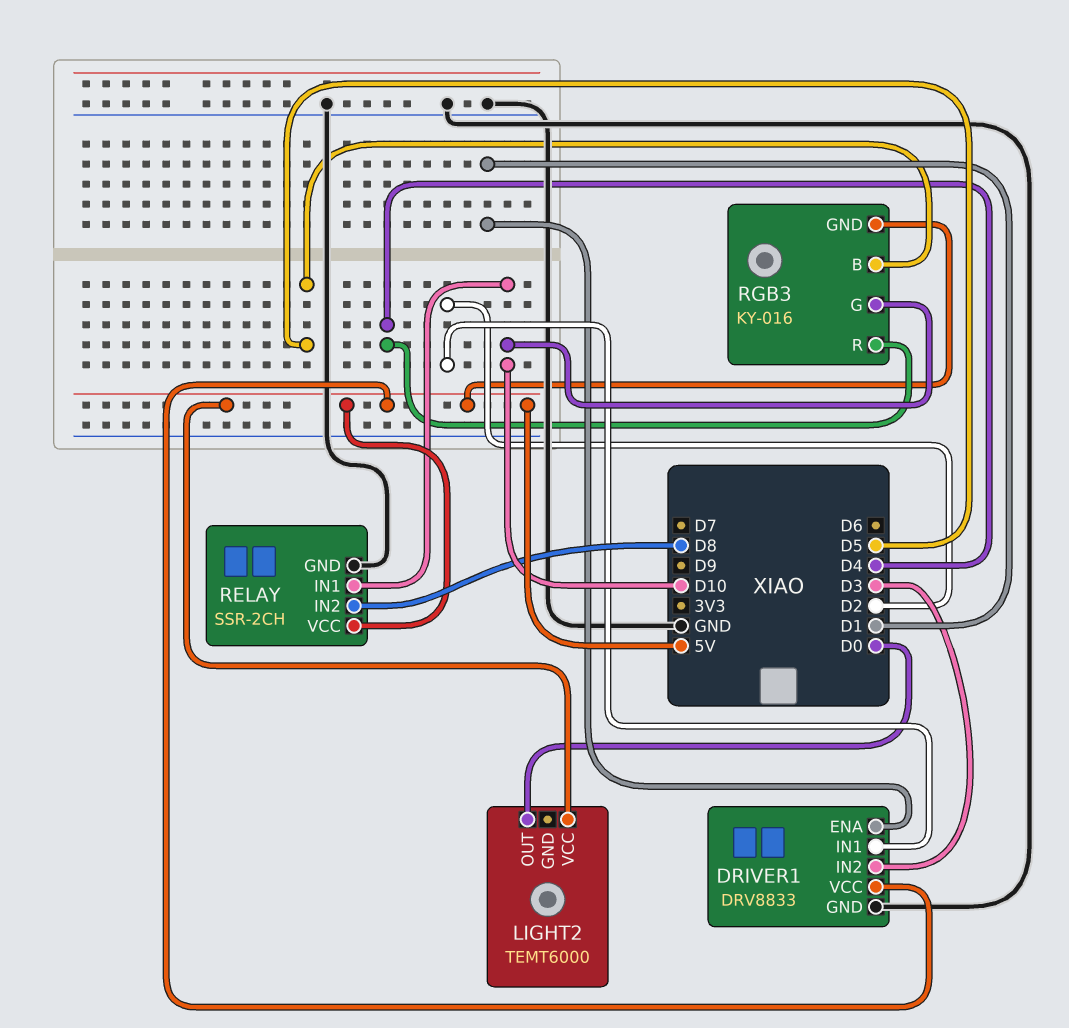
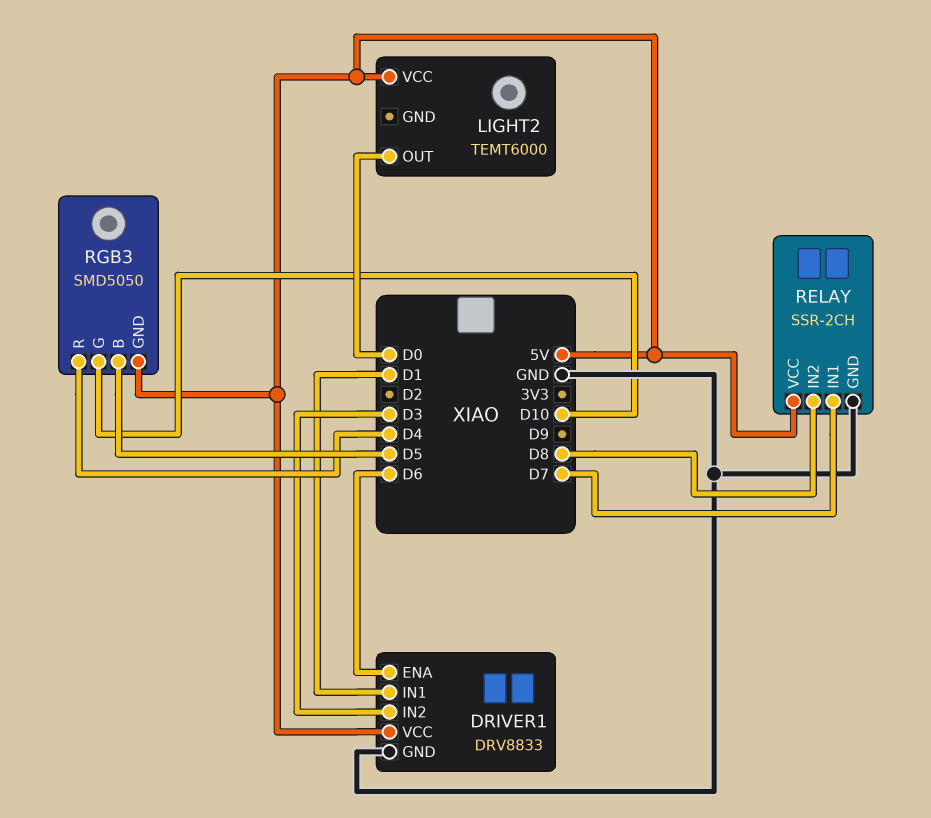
DRIVER1 pin ENA: D1 -> D6
DRIVER1 pin IN1: D2 -> D1
RELAY pin IN1: D10 -> D7
RGB3: KY-016 -> SMD5050

